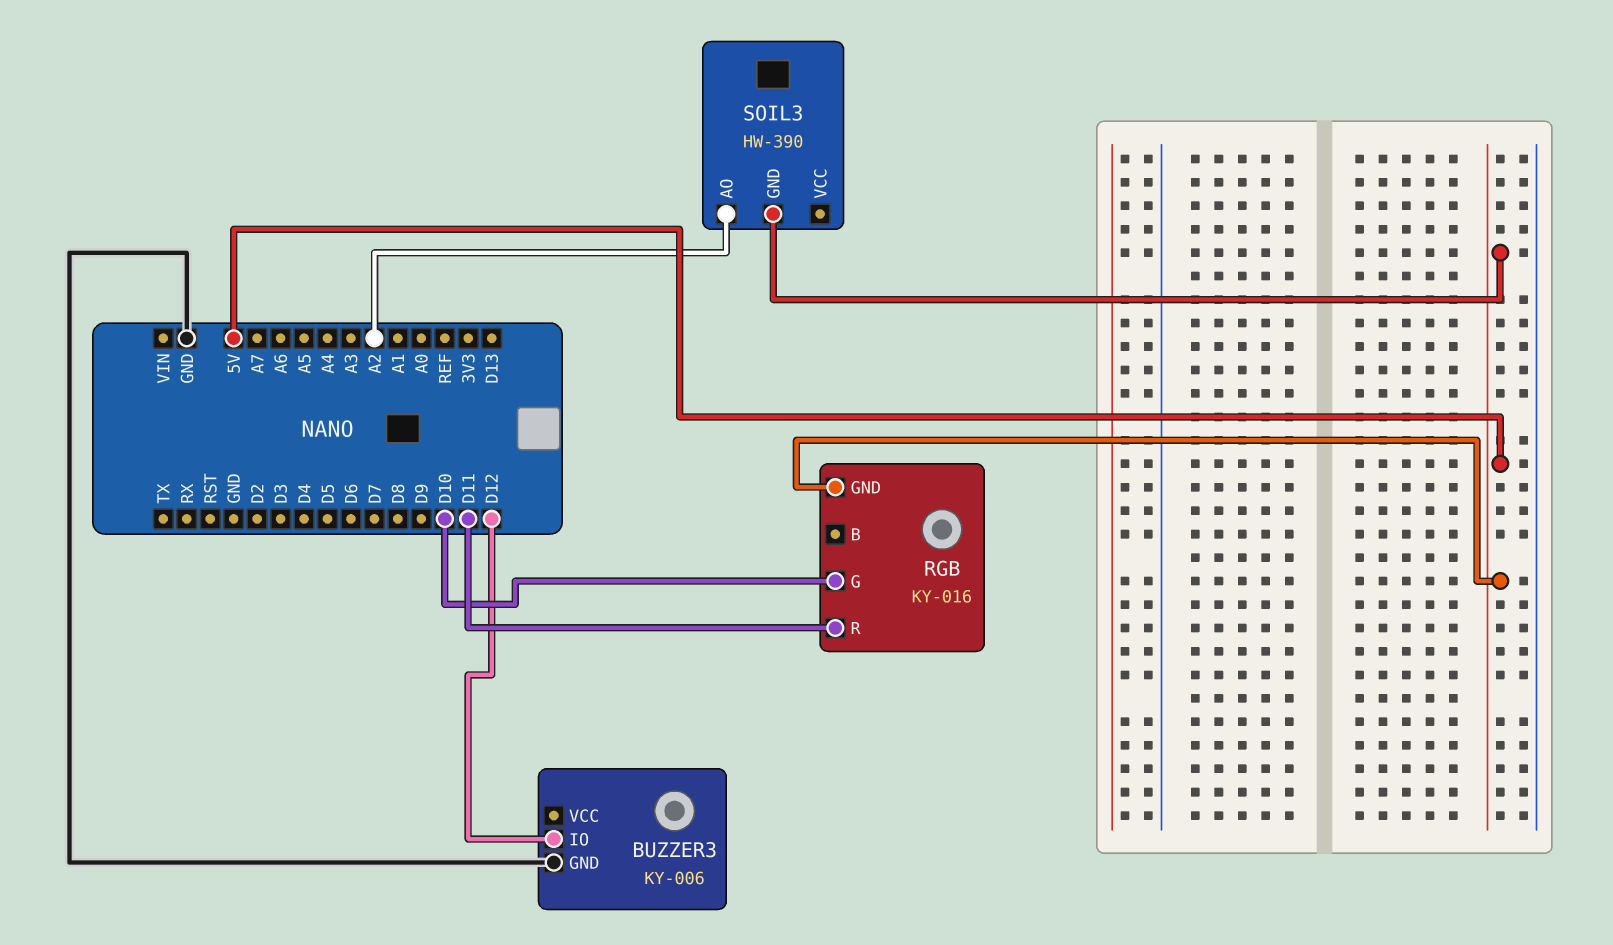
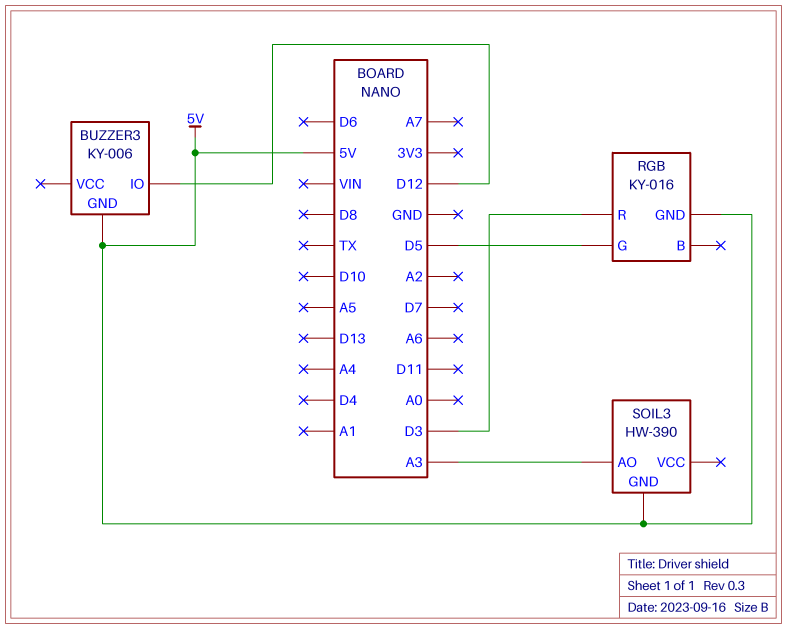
BUZZER3 pin GND: GND -> 5V
RGB pin G: D10 -> D5
RGB pin R: D11 -> D3
SOIL3 pin AO: A2 -> A3

